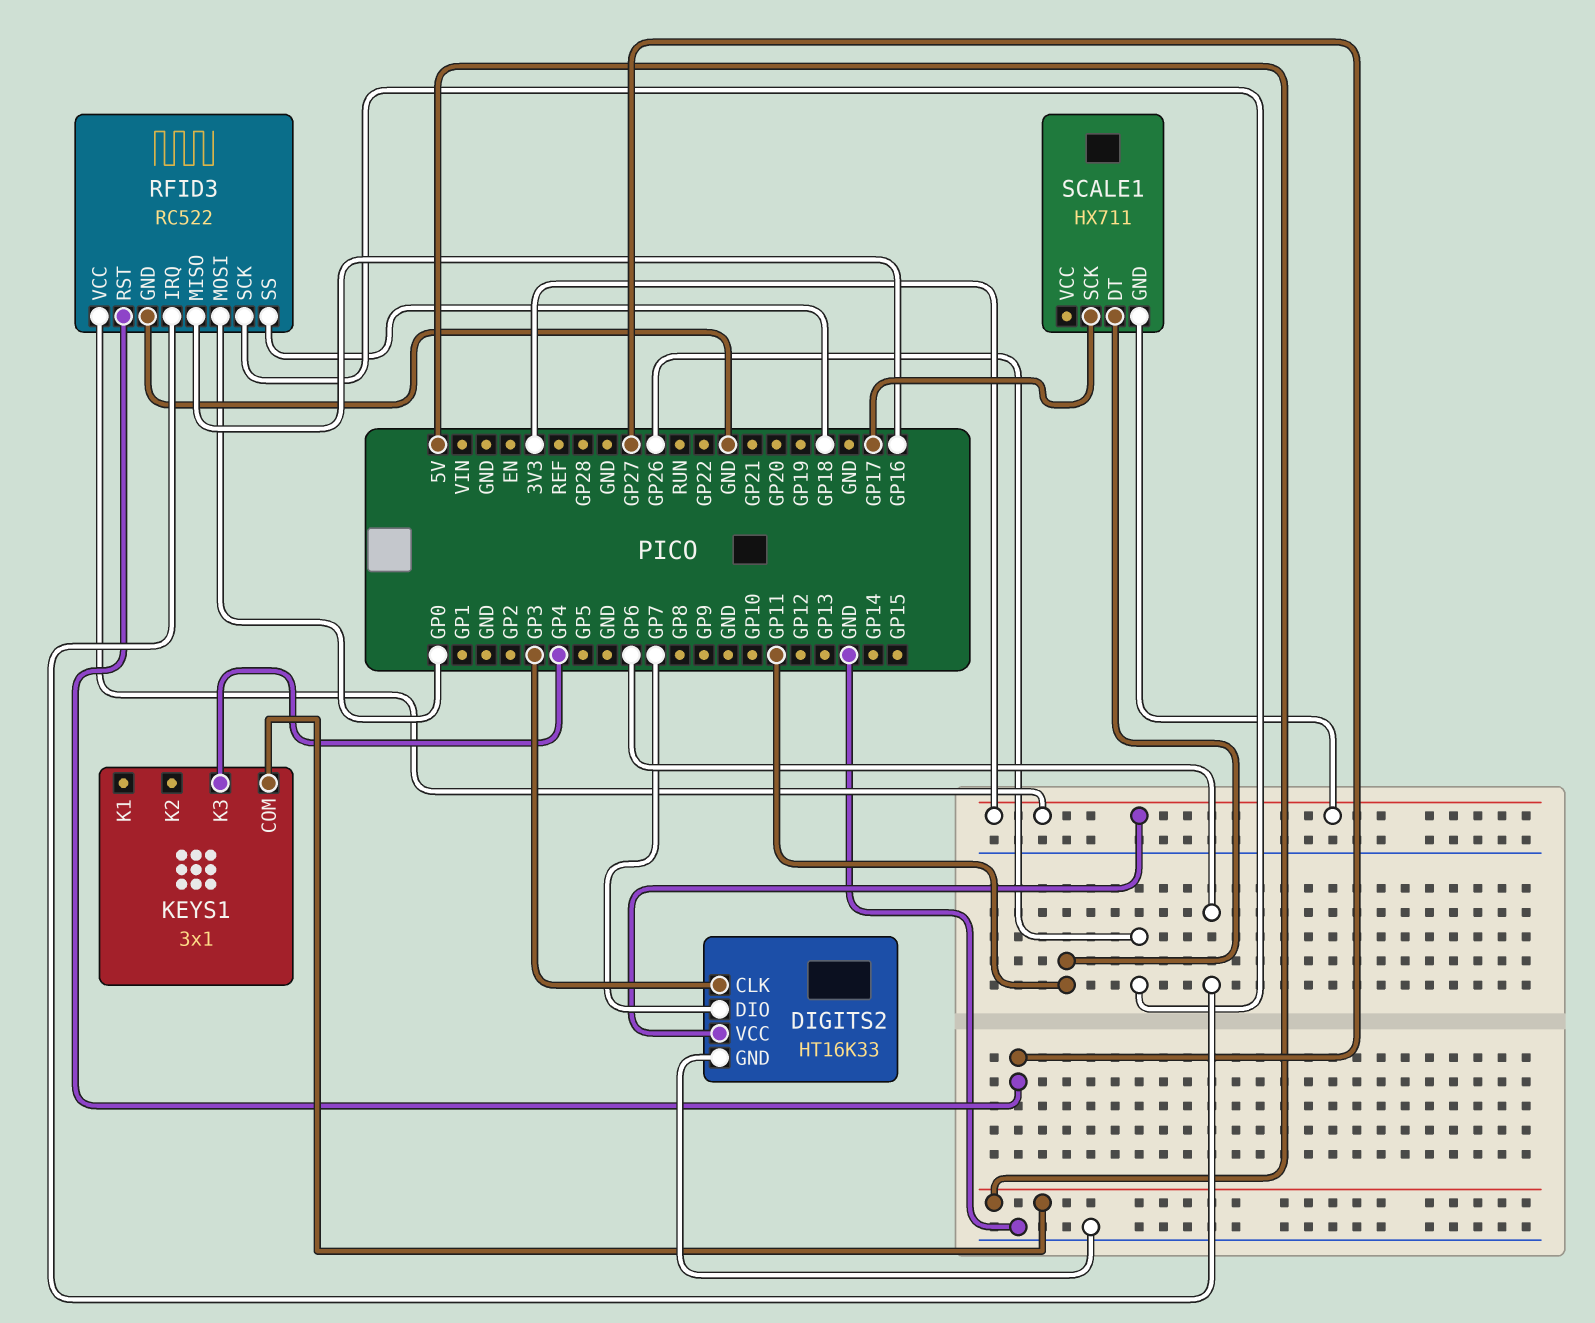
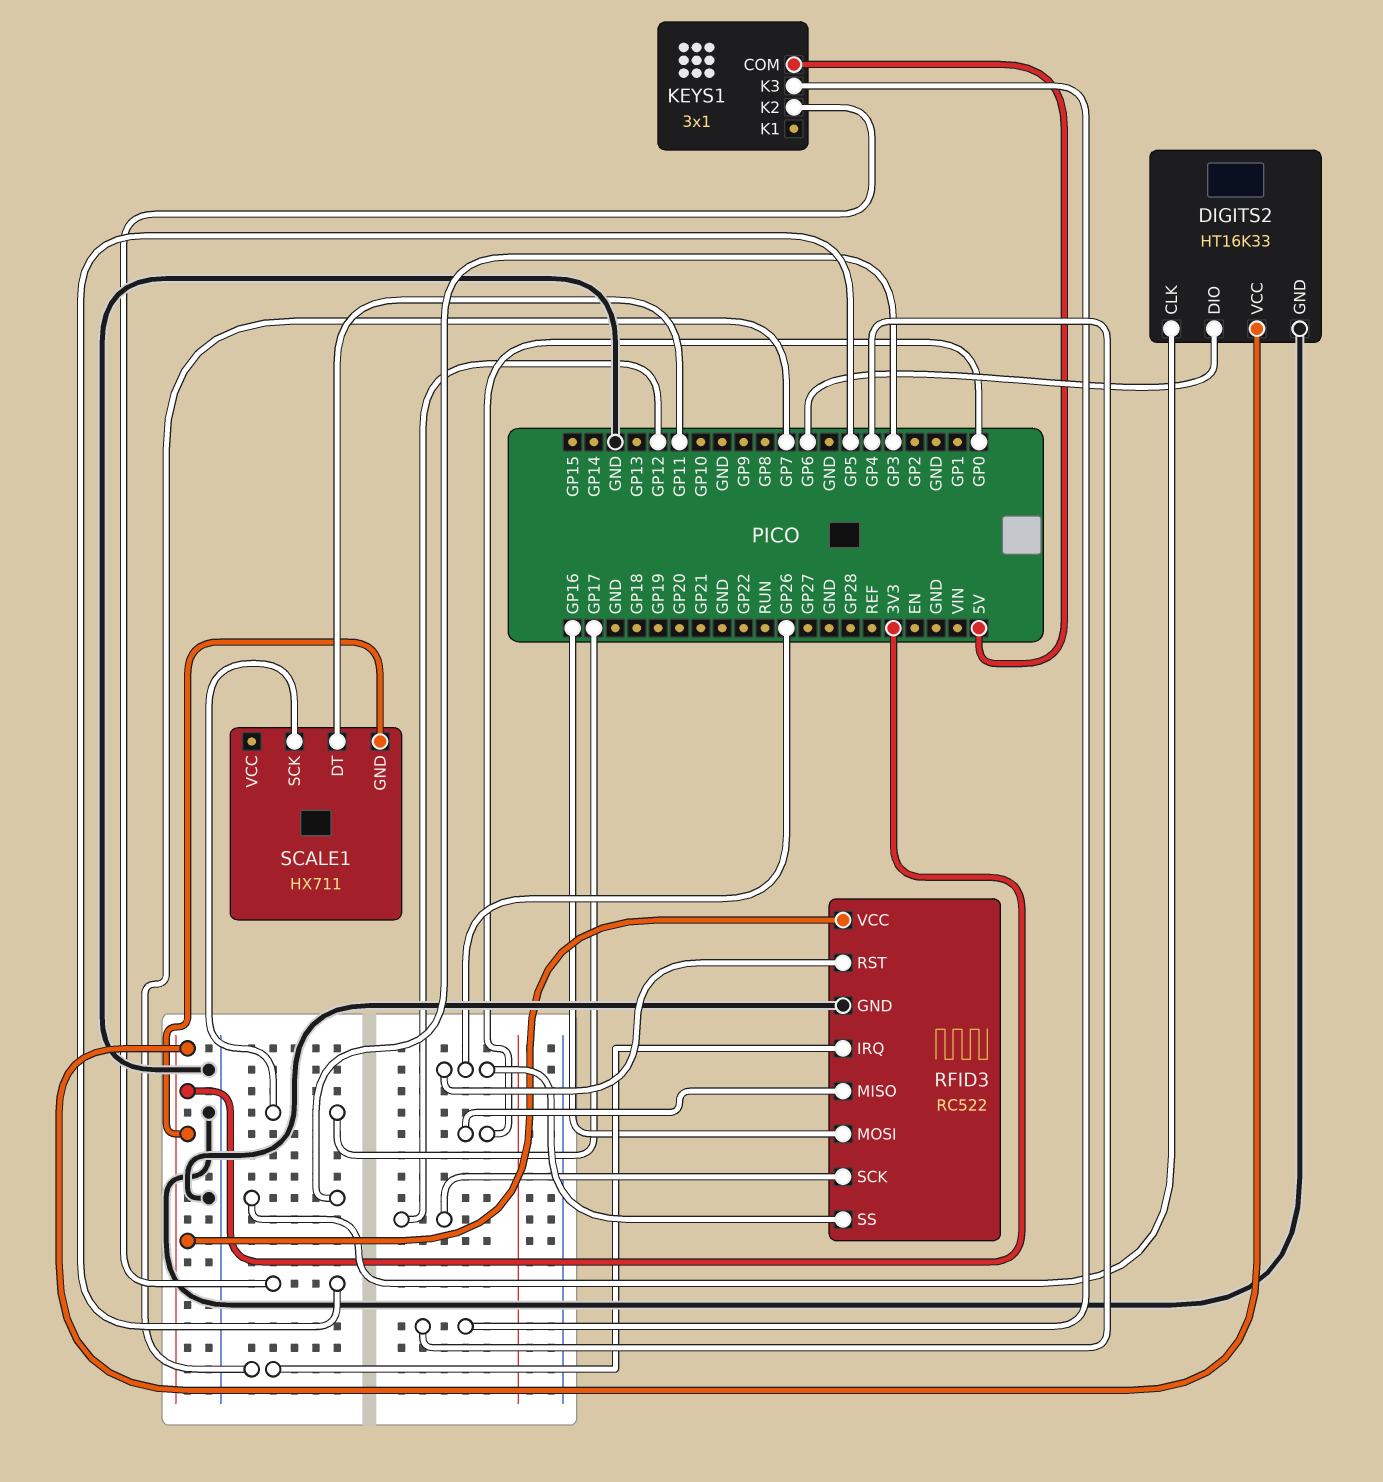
DIGITS2 pin DIO: GP7 -> GP6
KEYS1 pin K2: none -> GP5
RFID3 pin IRQ: GP6 -> GP7
RFID3 pin MISO: GP16 -> GP0
RFID3 pin MOSI: GP0 -> GP16
RFID3 pin RST: GP27 -> GP26
RFID3 pin SCK: GP26 -> GP12
RFID3 pin SS: GP18 -> GP26

